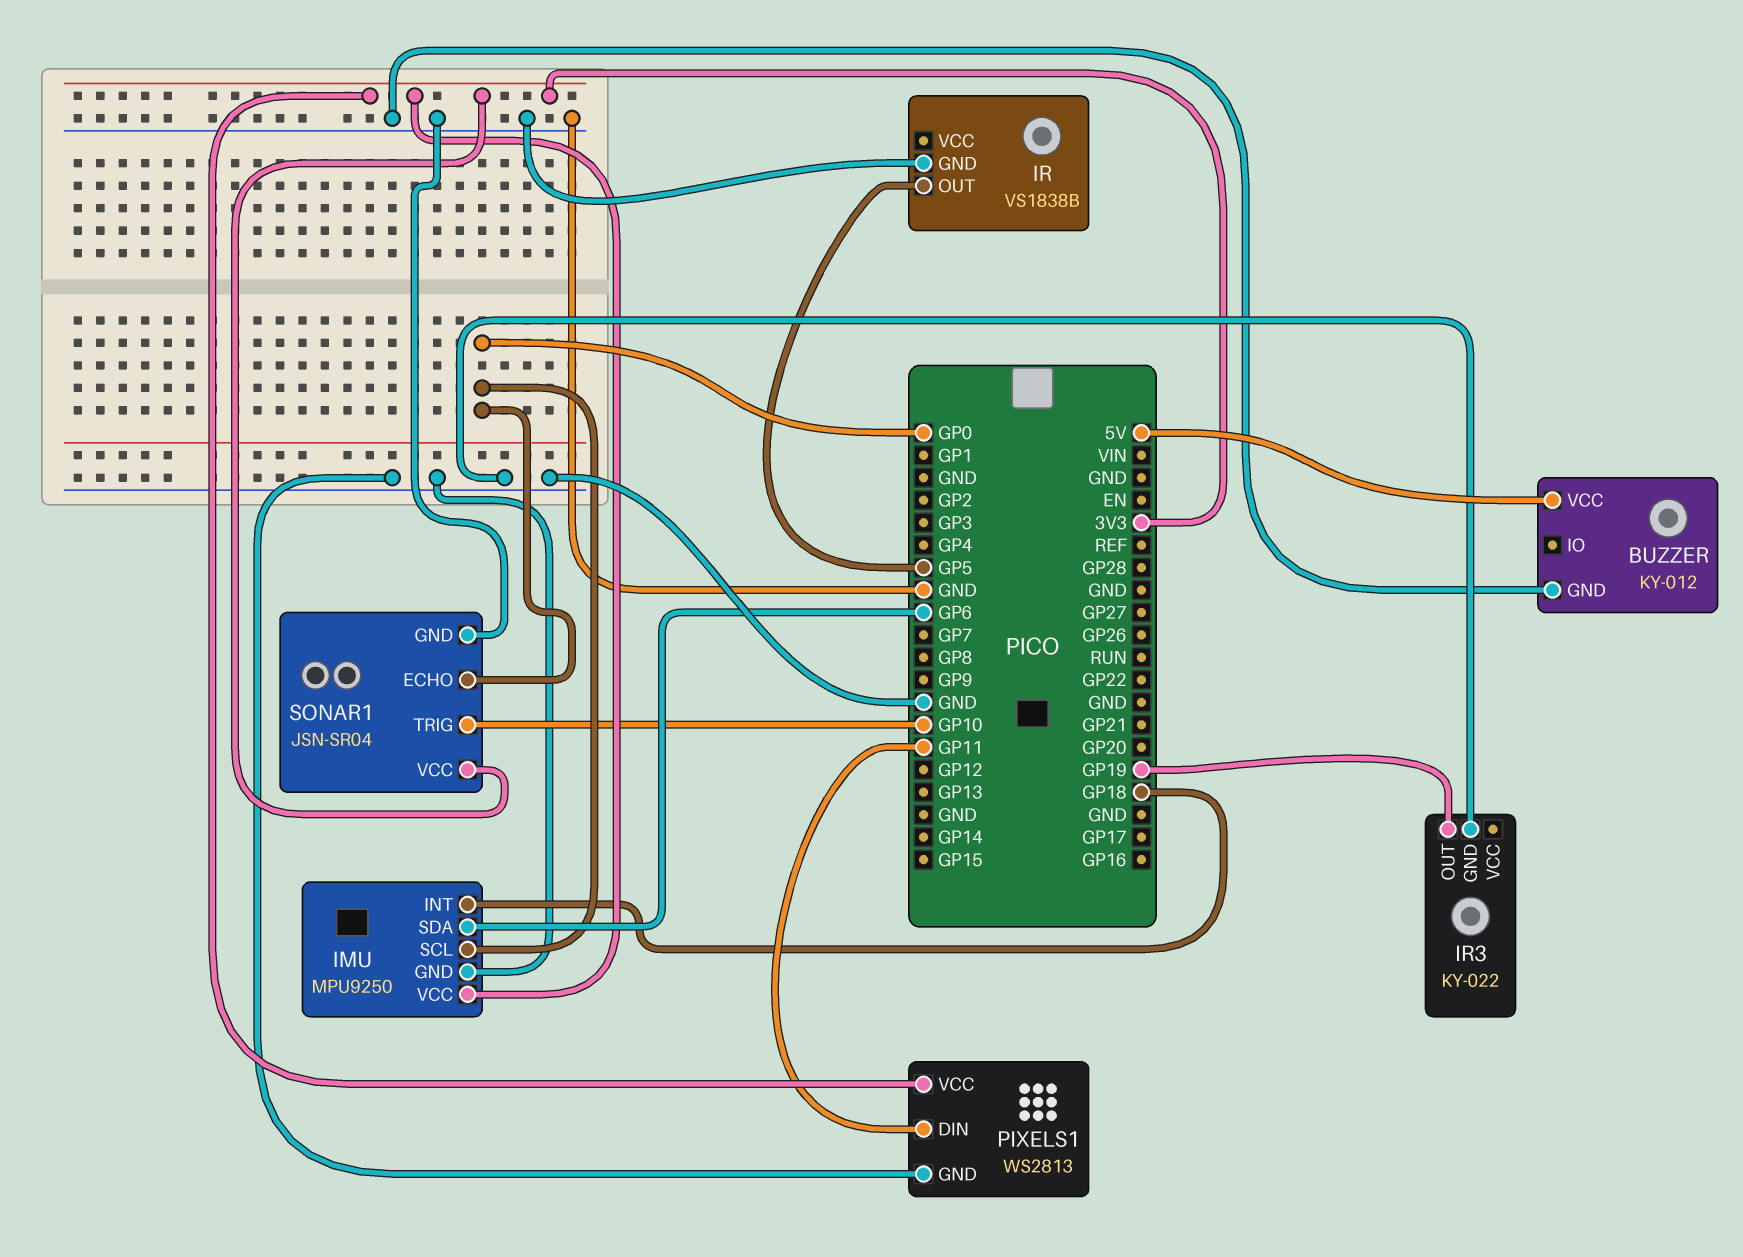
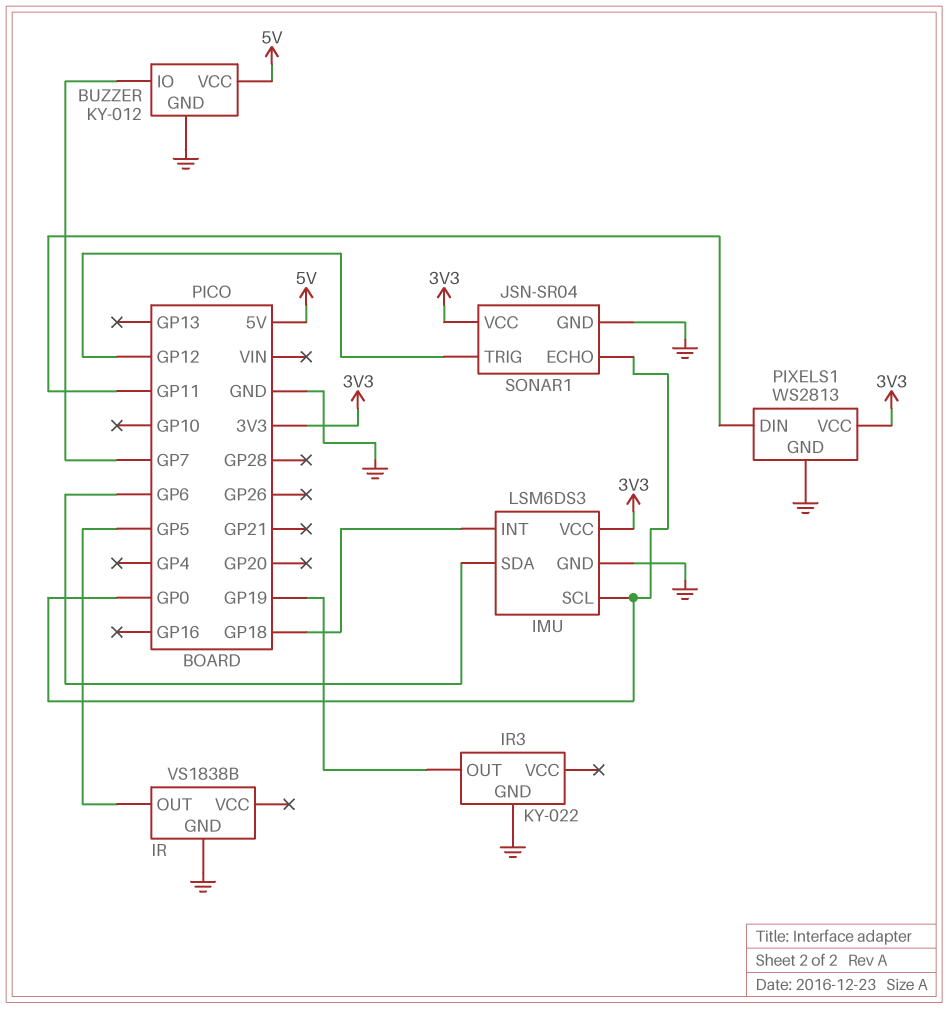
BUZZER pin IO: none -> GP7
IMU: MPU9250 -> LSM6DS3
SONAR1 pin TRIG: GP10 -> GP12

